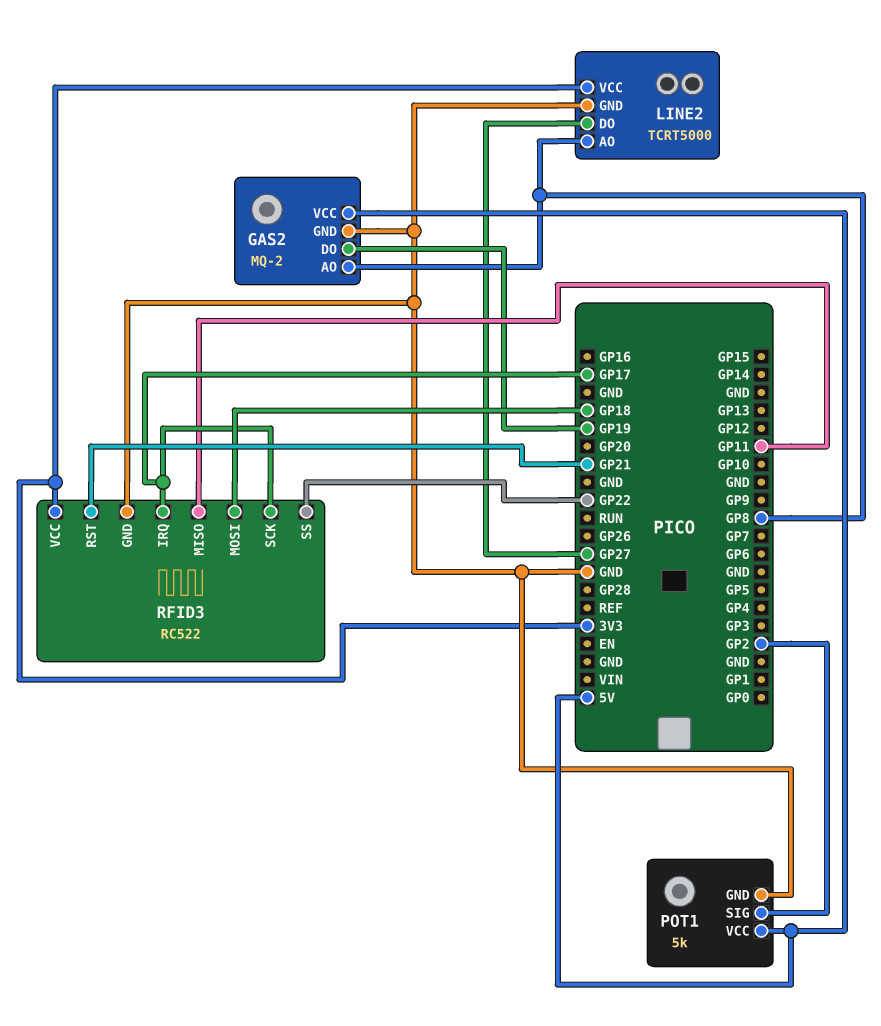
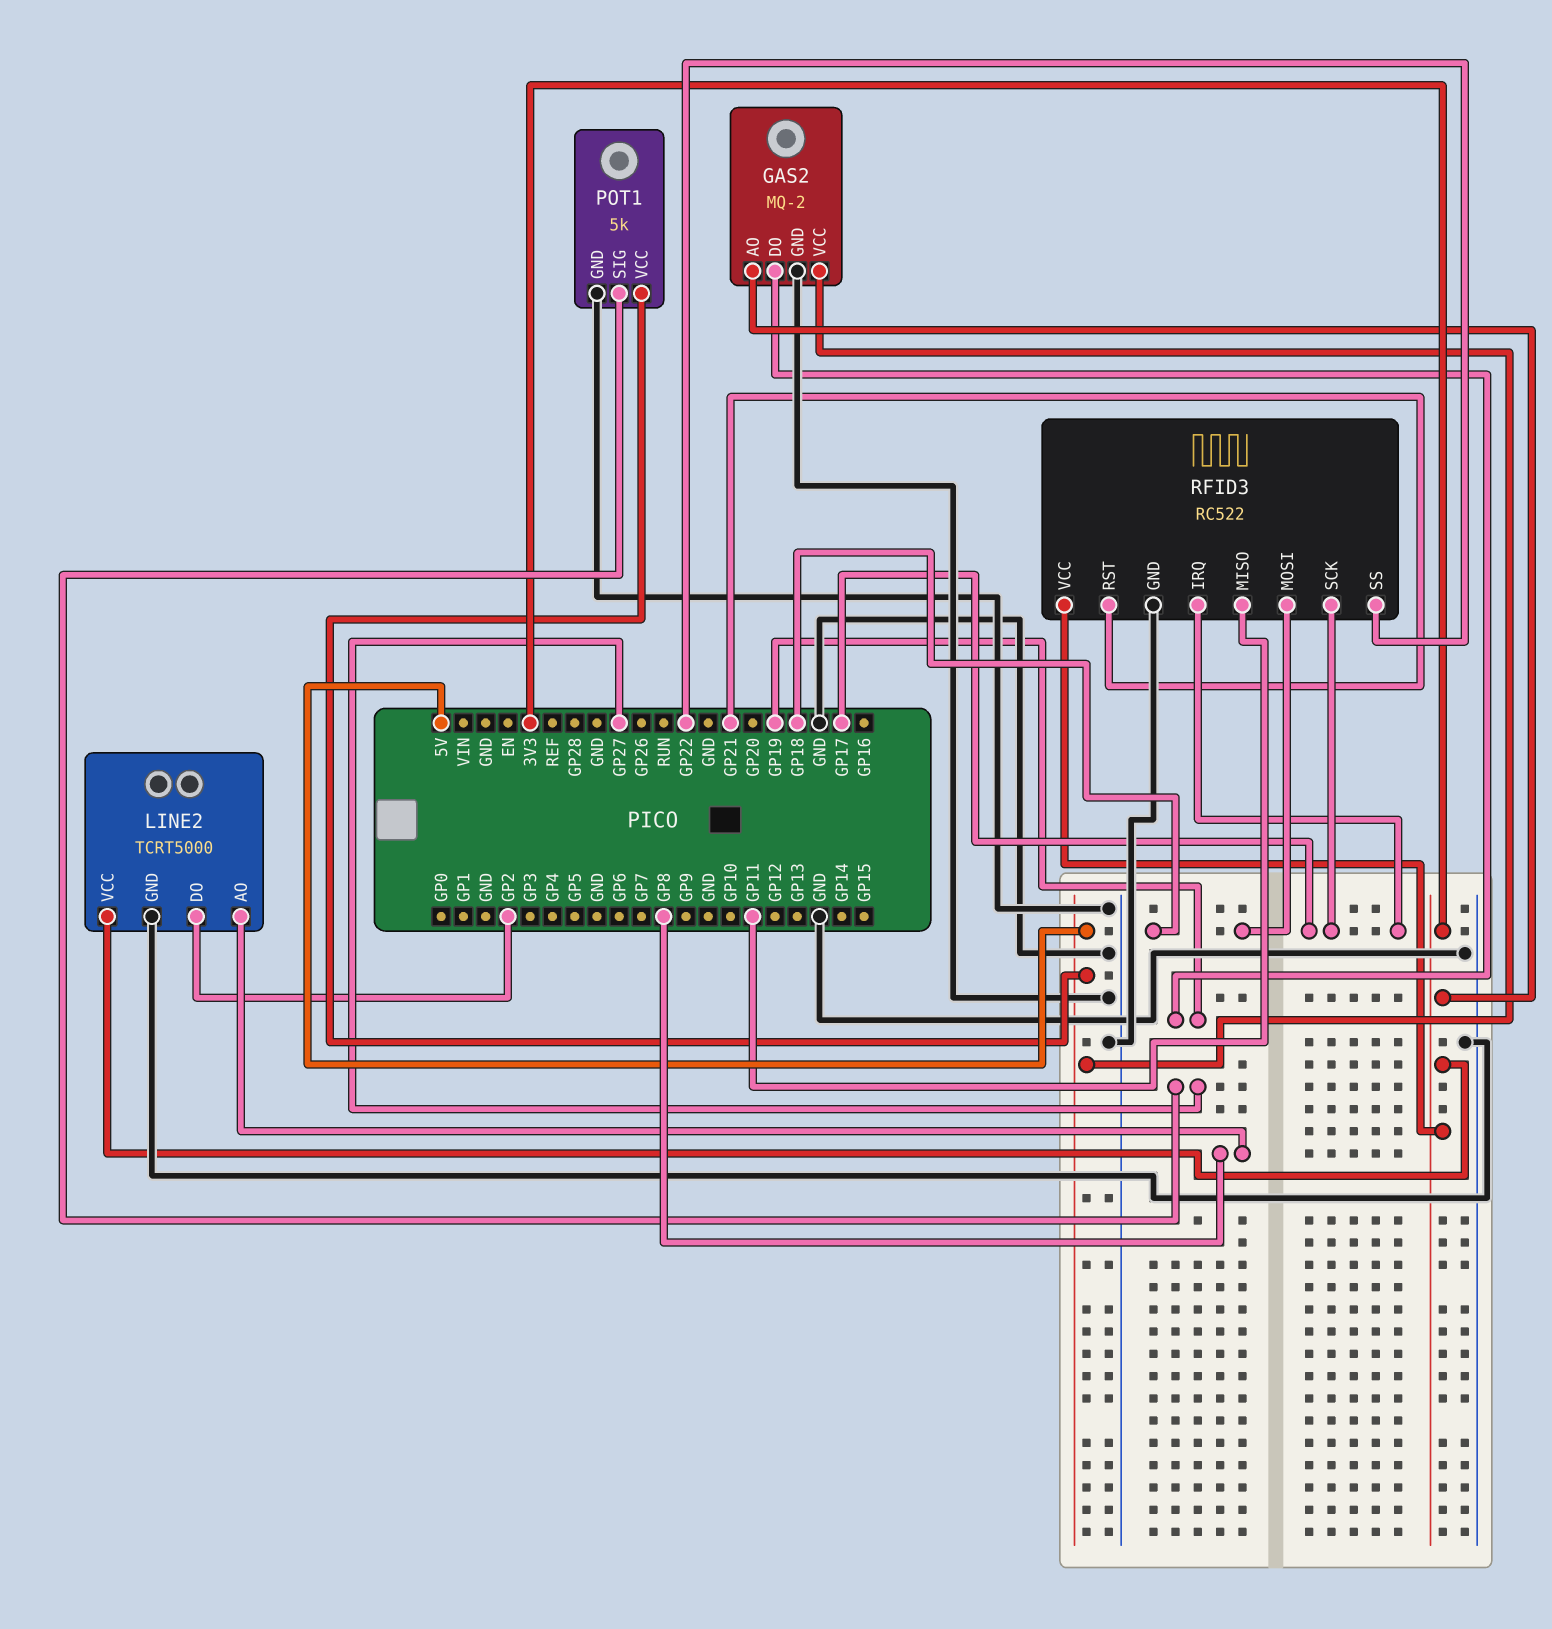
GAS2 pin AO: GP8 -> 3V3
LINE2 pin DO: GP27 -> GP2
POT1 pin SIG: GP2 -> GP27

